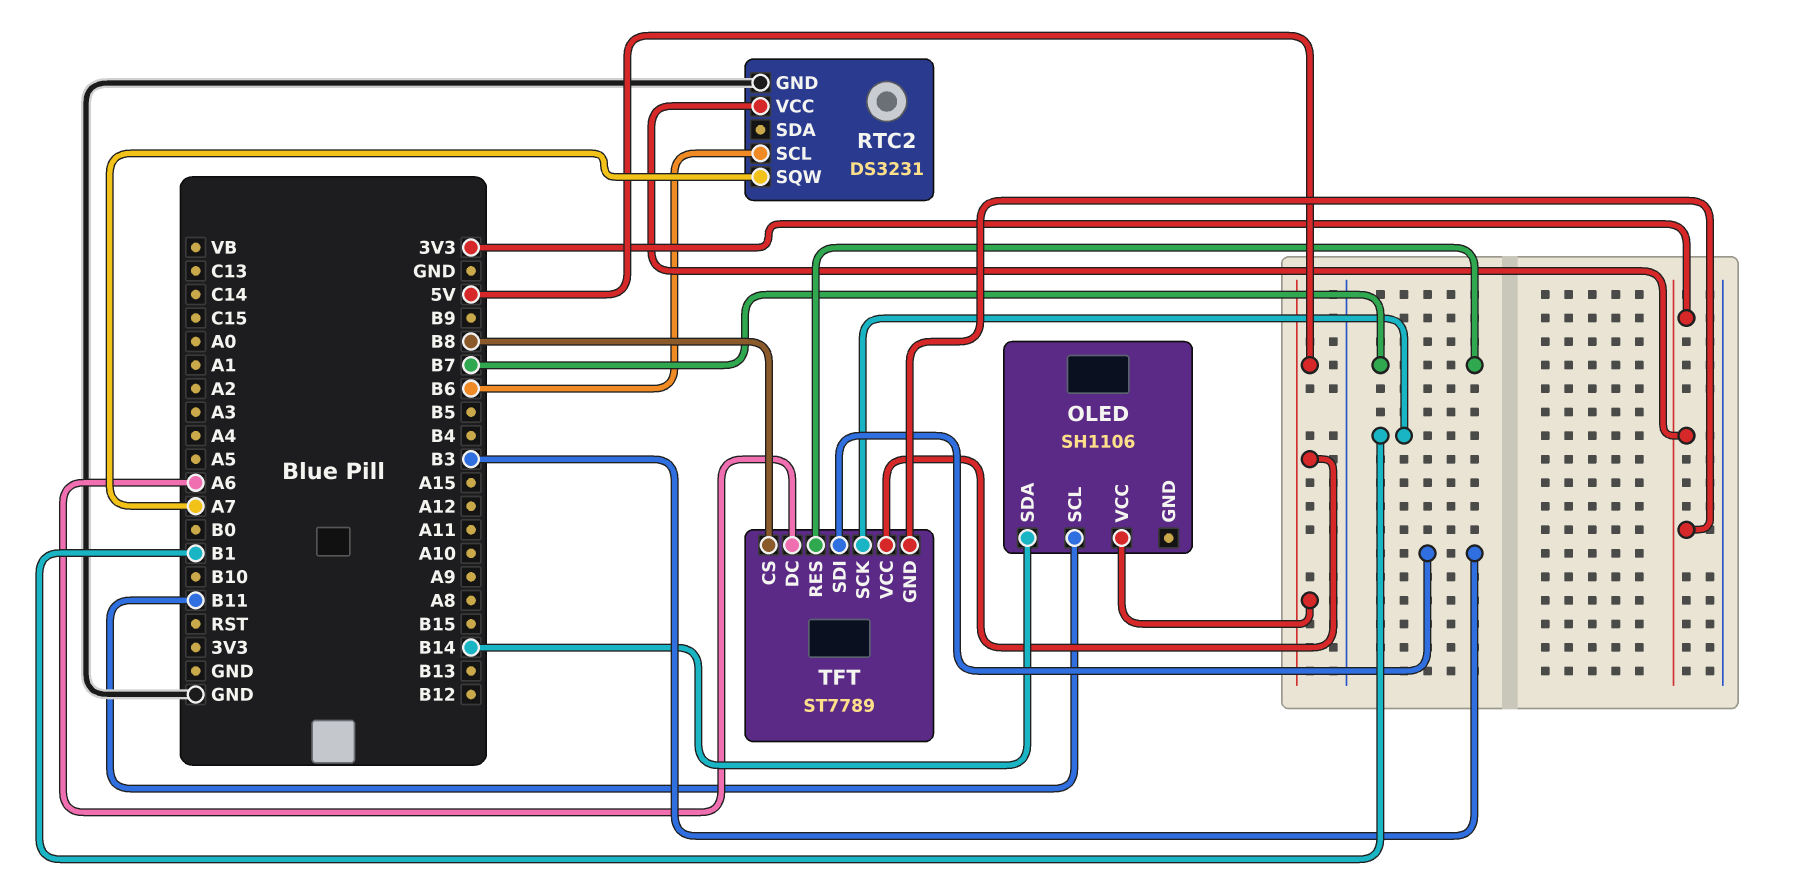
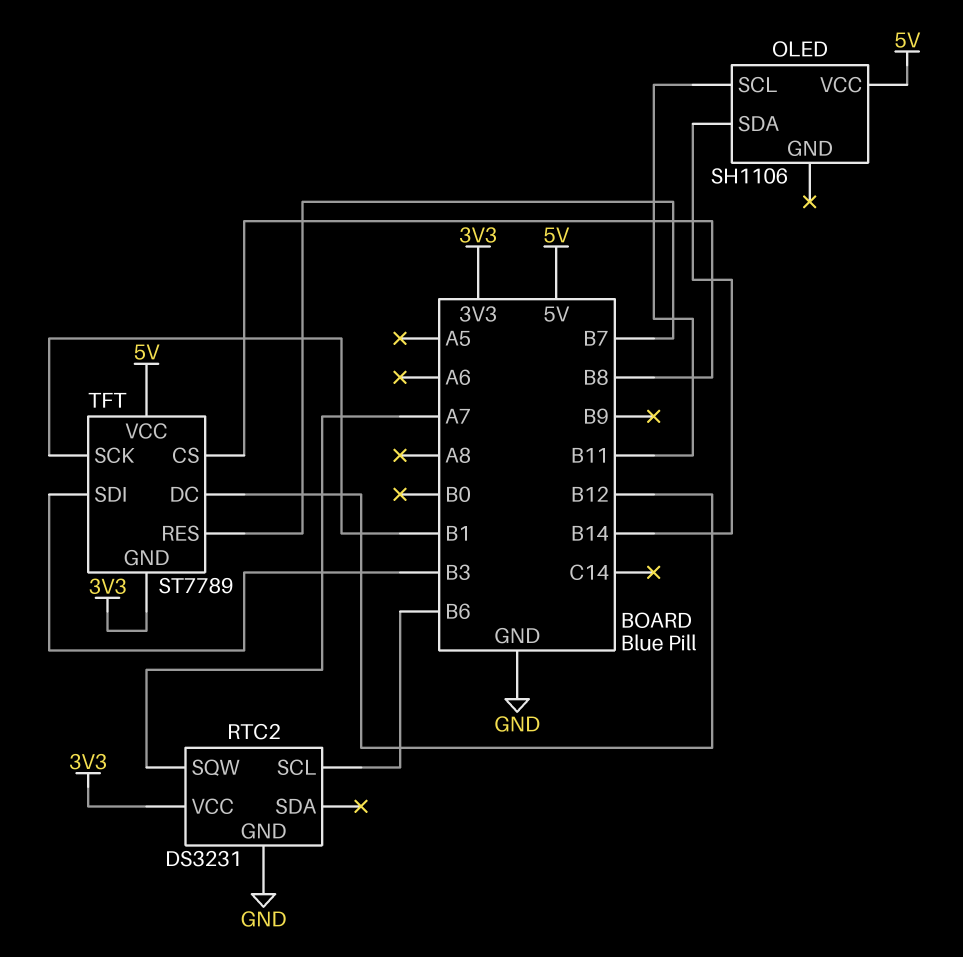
TFT pin DC: A6 -> B12

